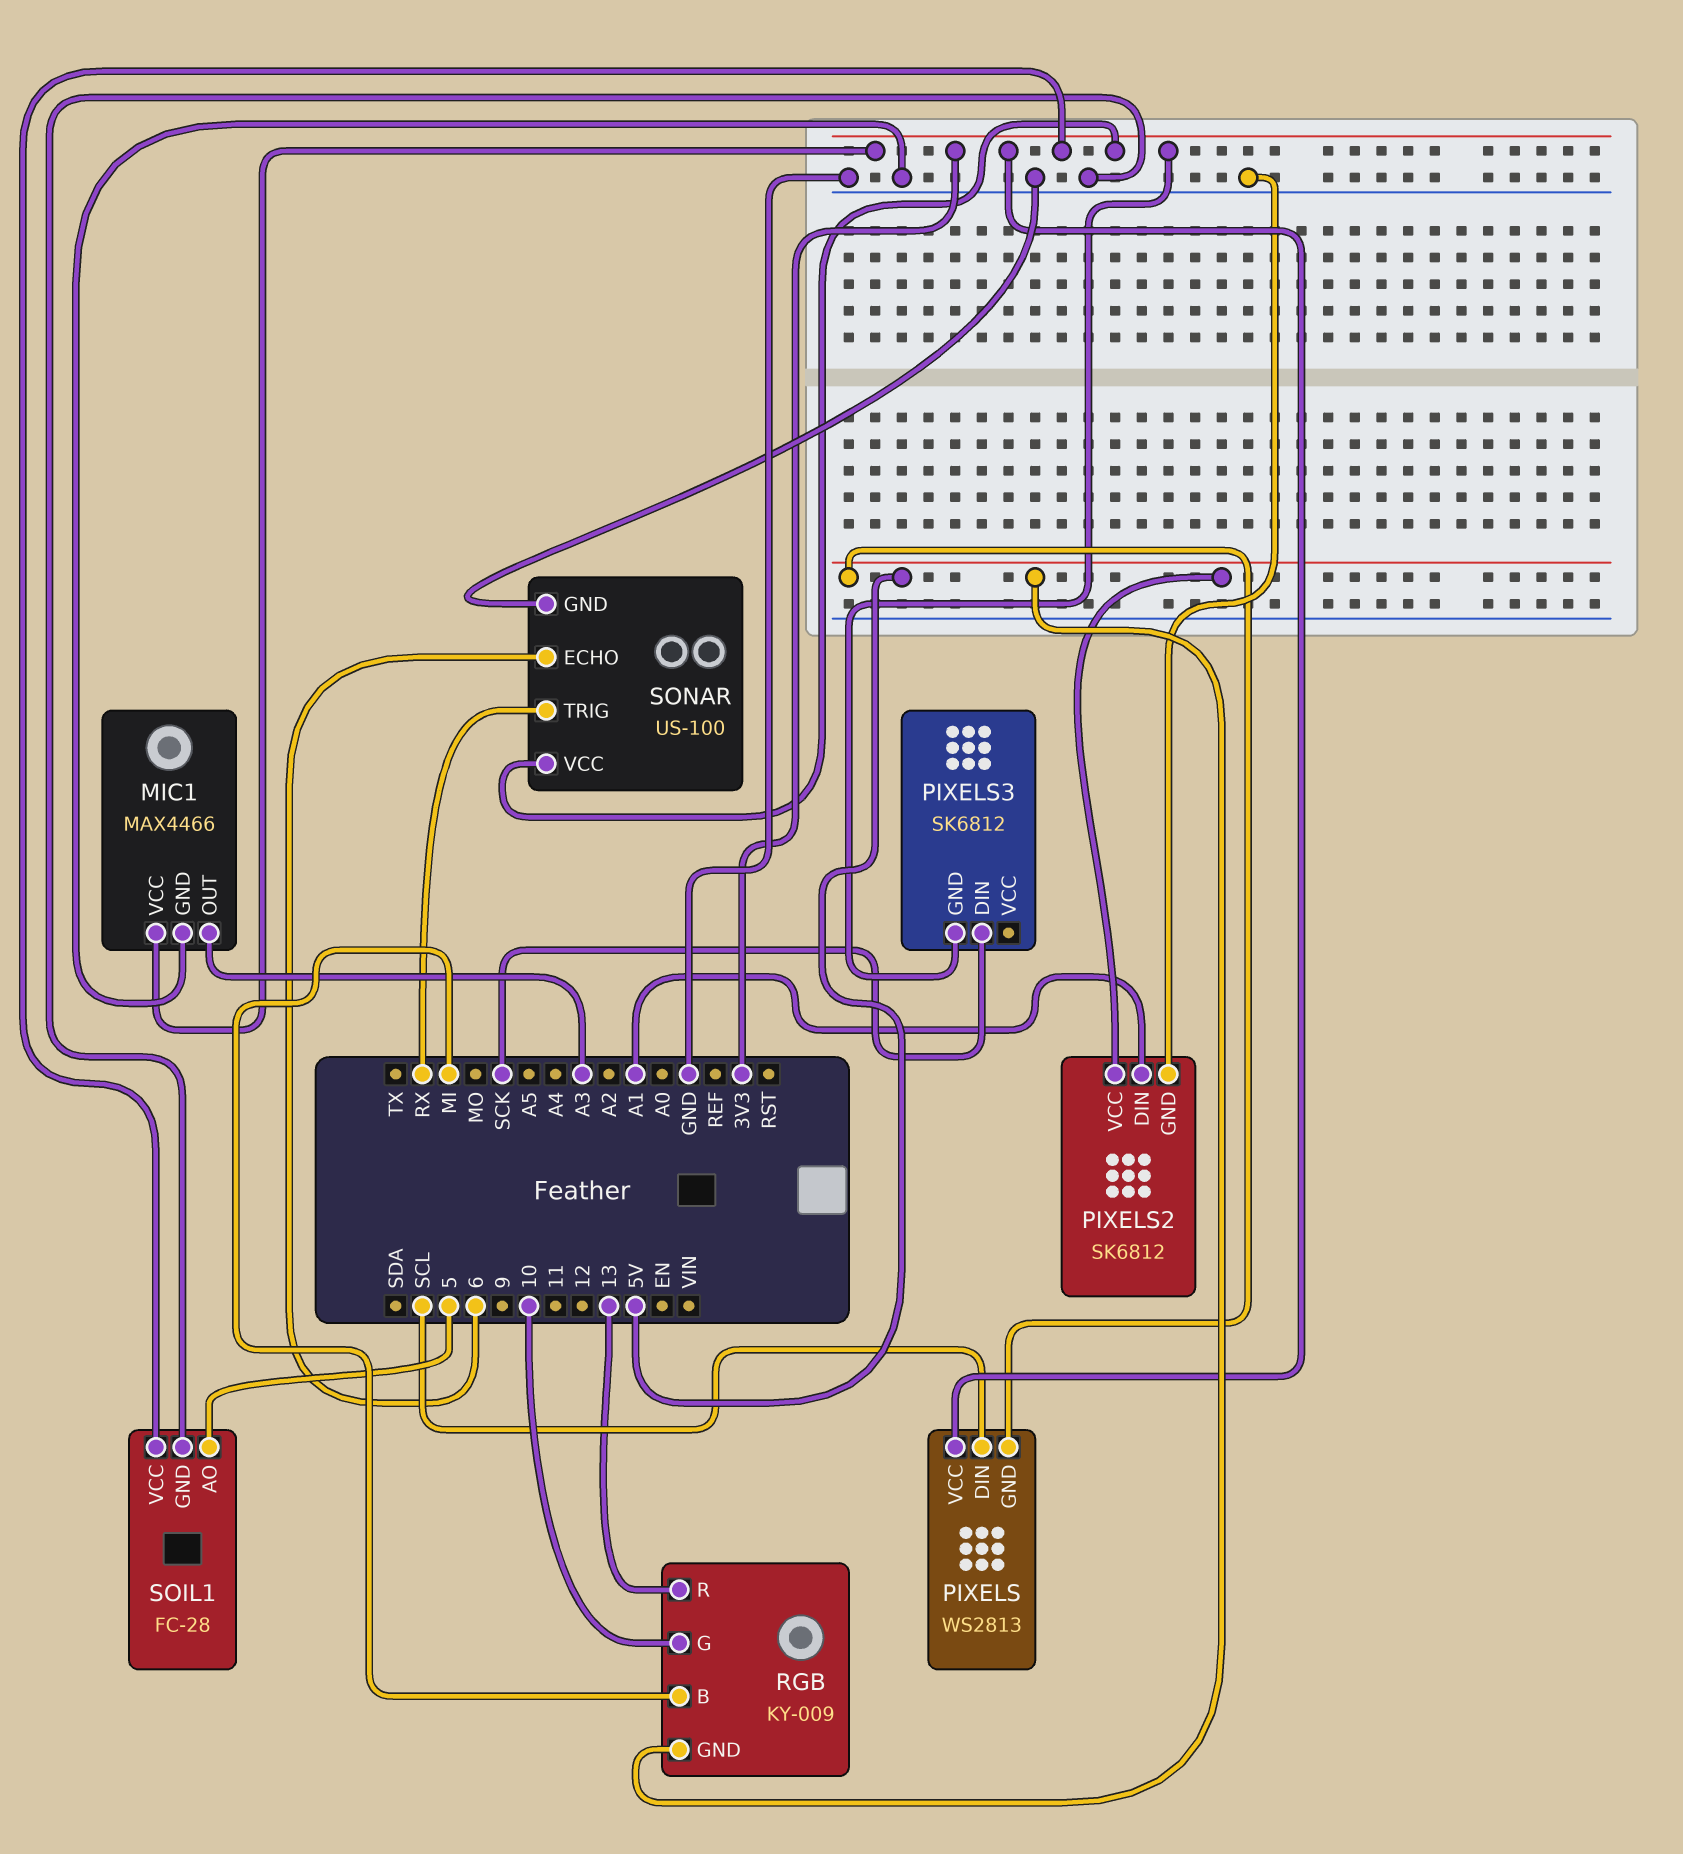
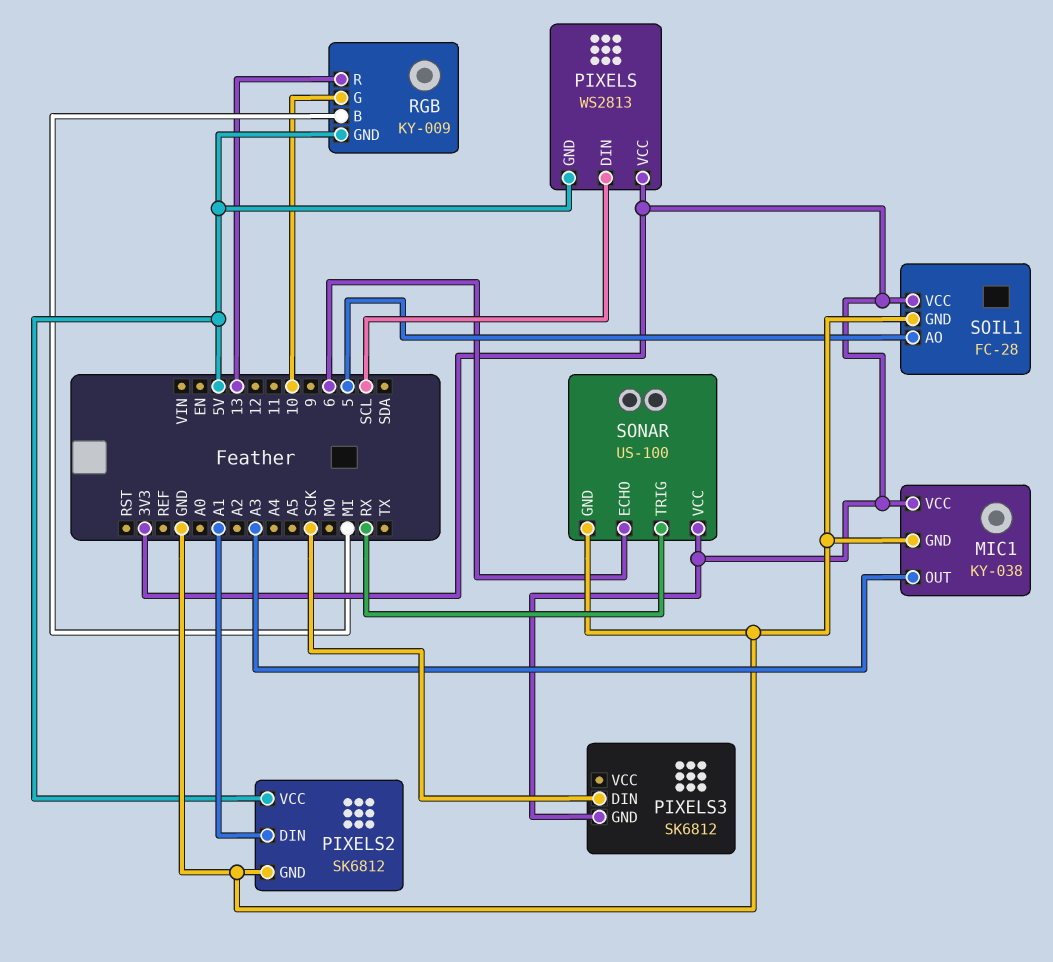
MIC1: MAX4466 -> KY-038

